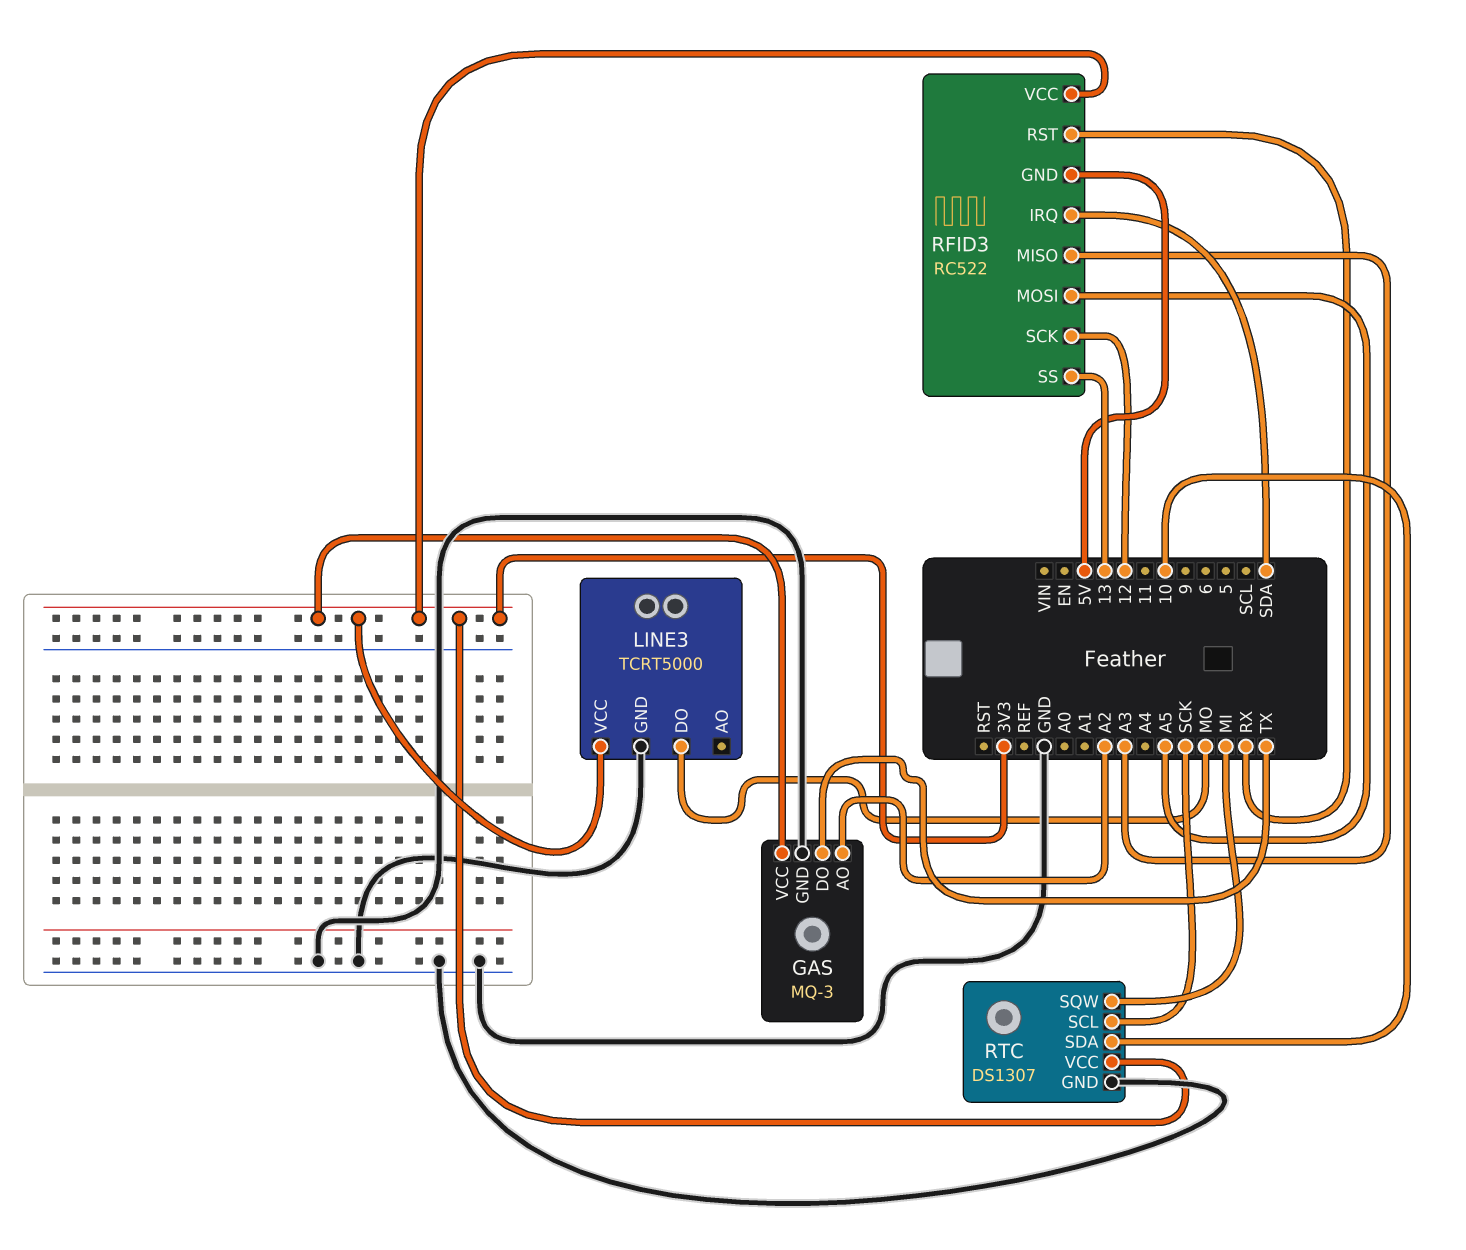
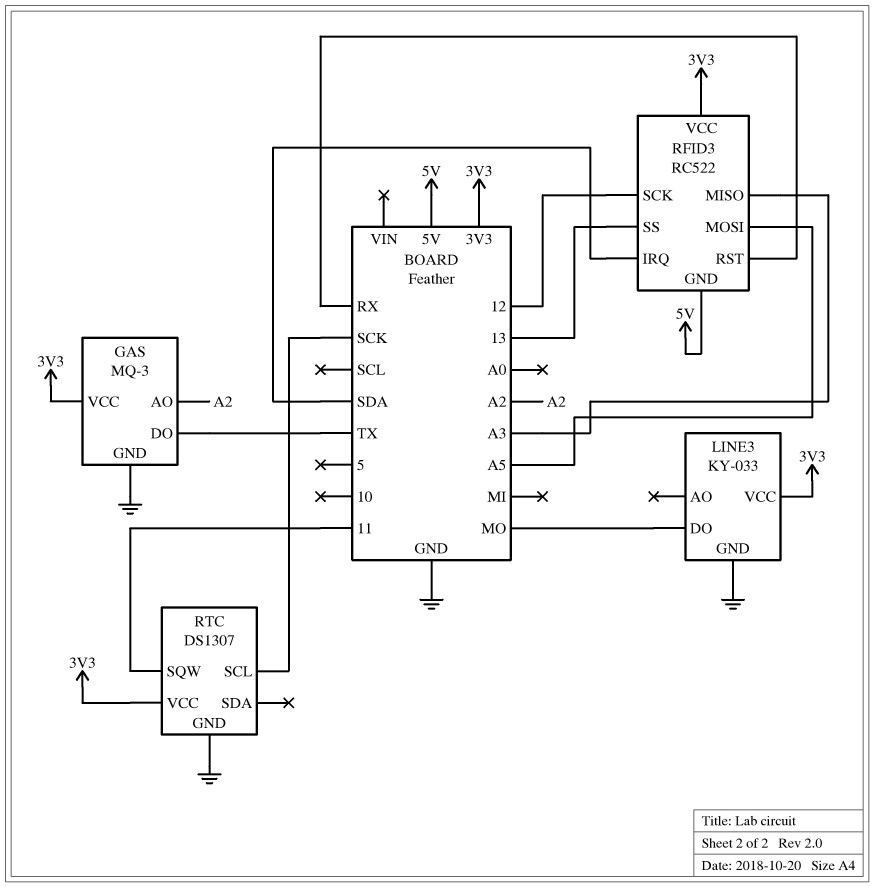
LINE3: TCRT5000 -> KY-033
RTC pin SDA: 10 -> none
RTC pin SQW: MI -> 11

